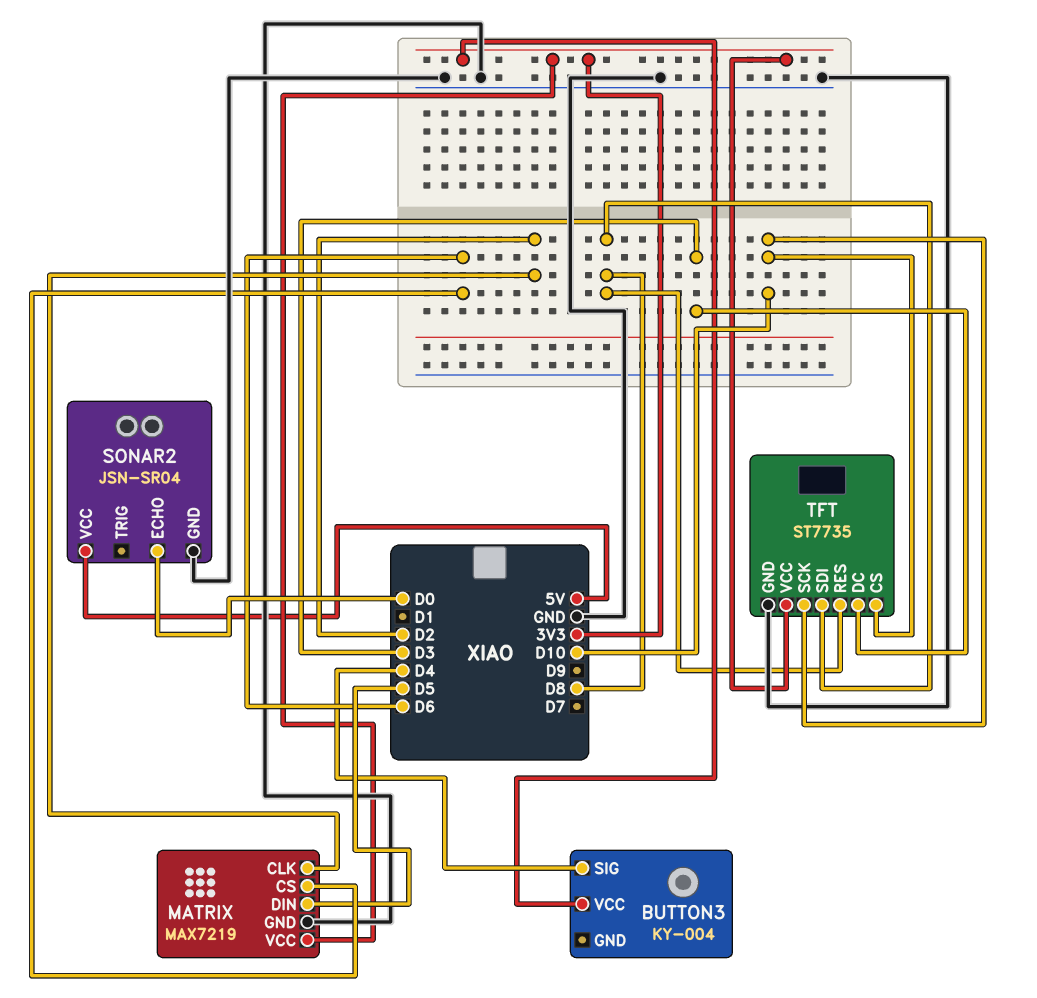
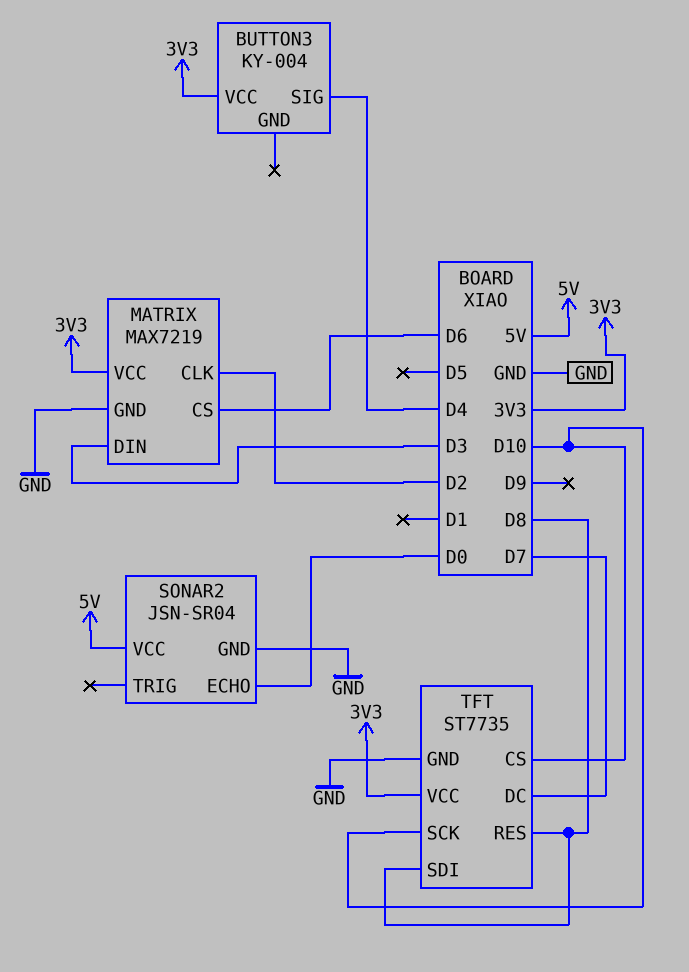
MATRIX pin DIN: D5 -> D3
TFT pin DC: D3 -> D7

